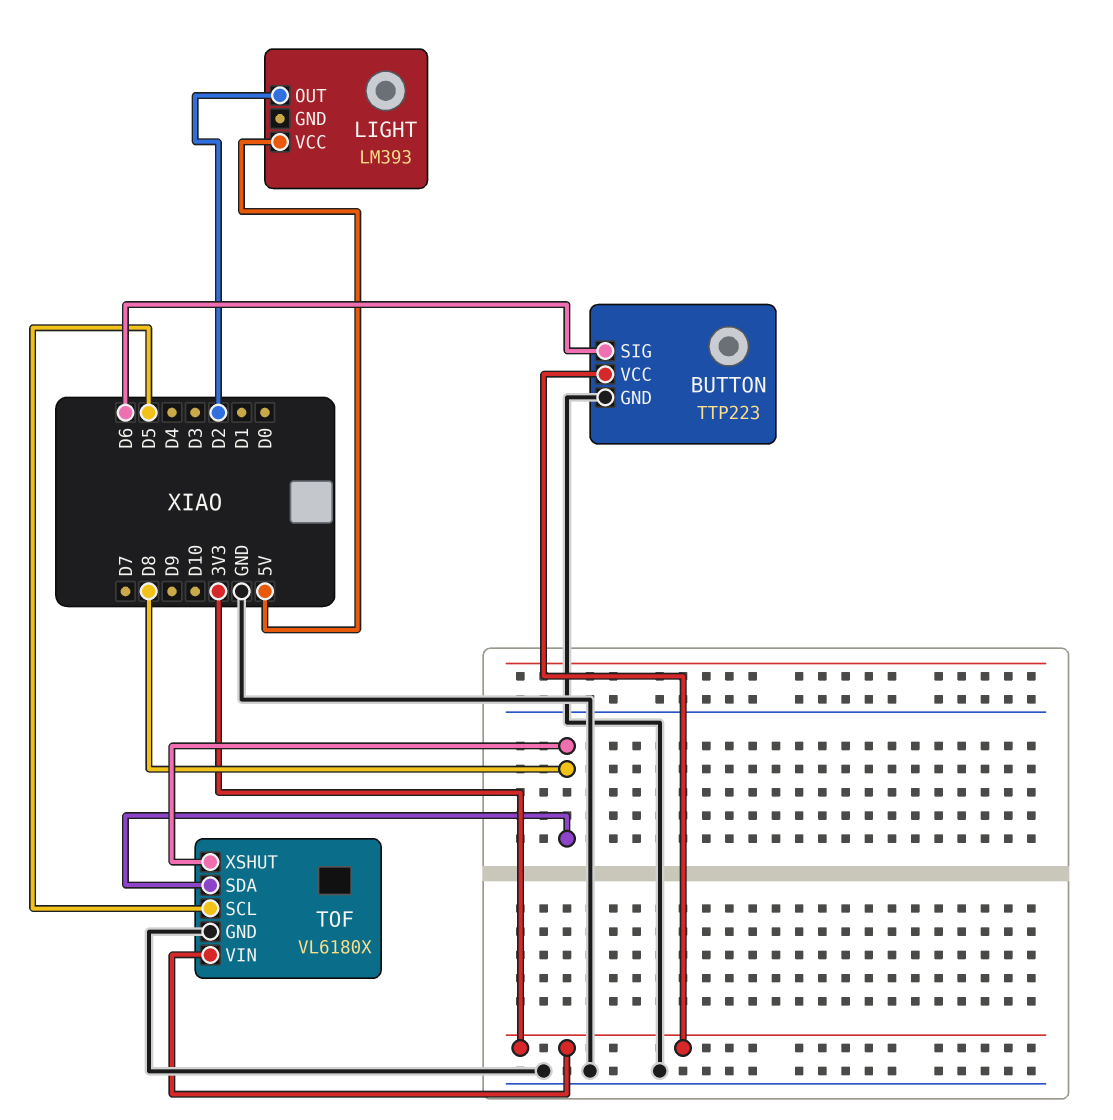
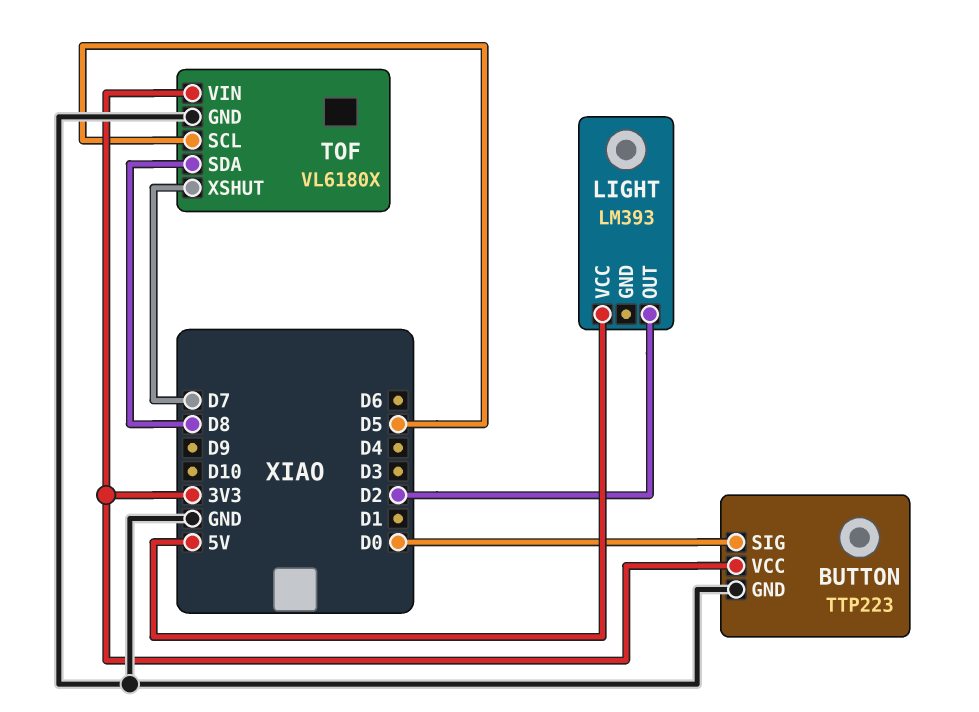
BUTTON pin SIG: D6 -> D0
TOF pin XSHUT: D8 -> D7

